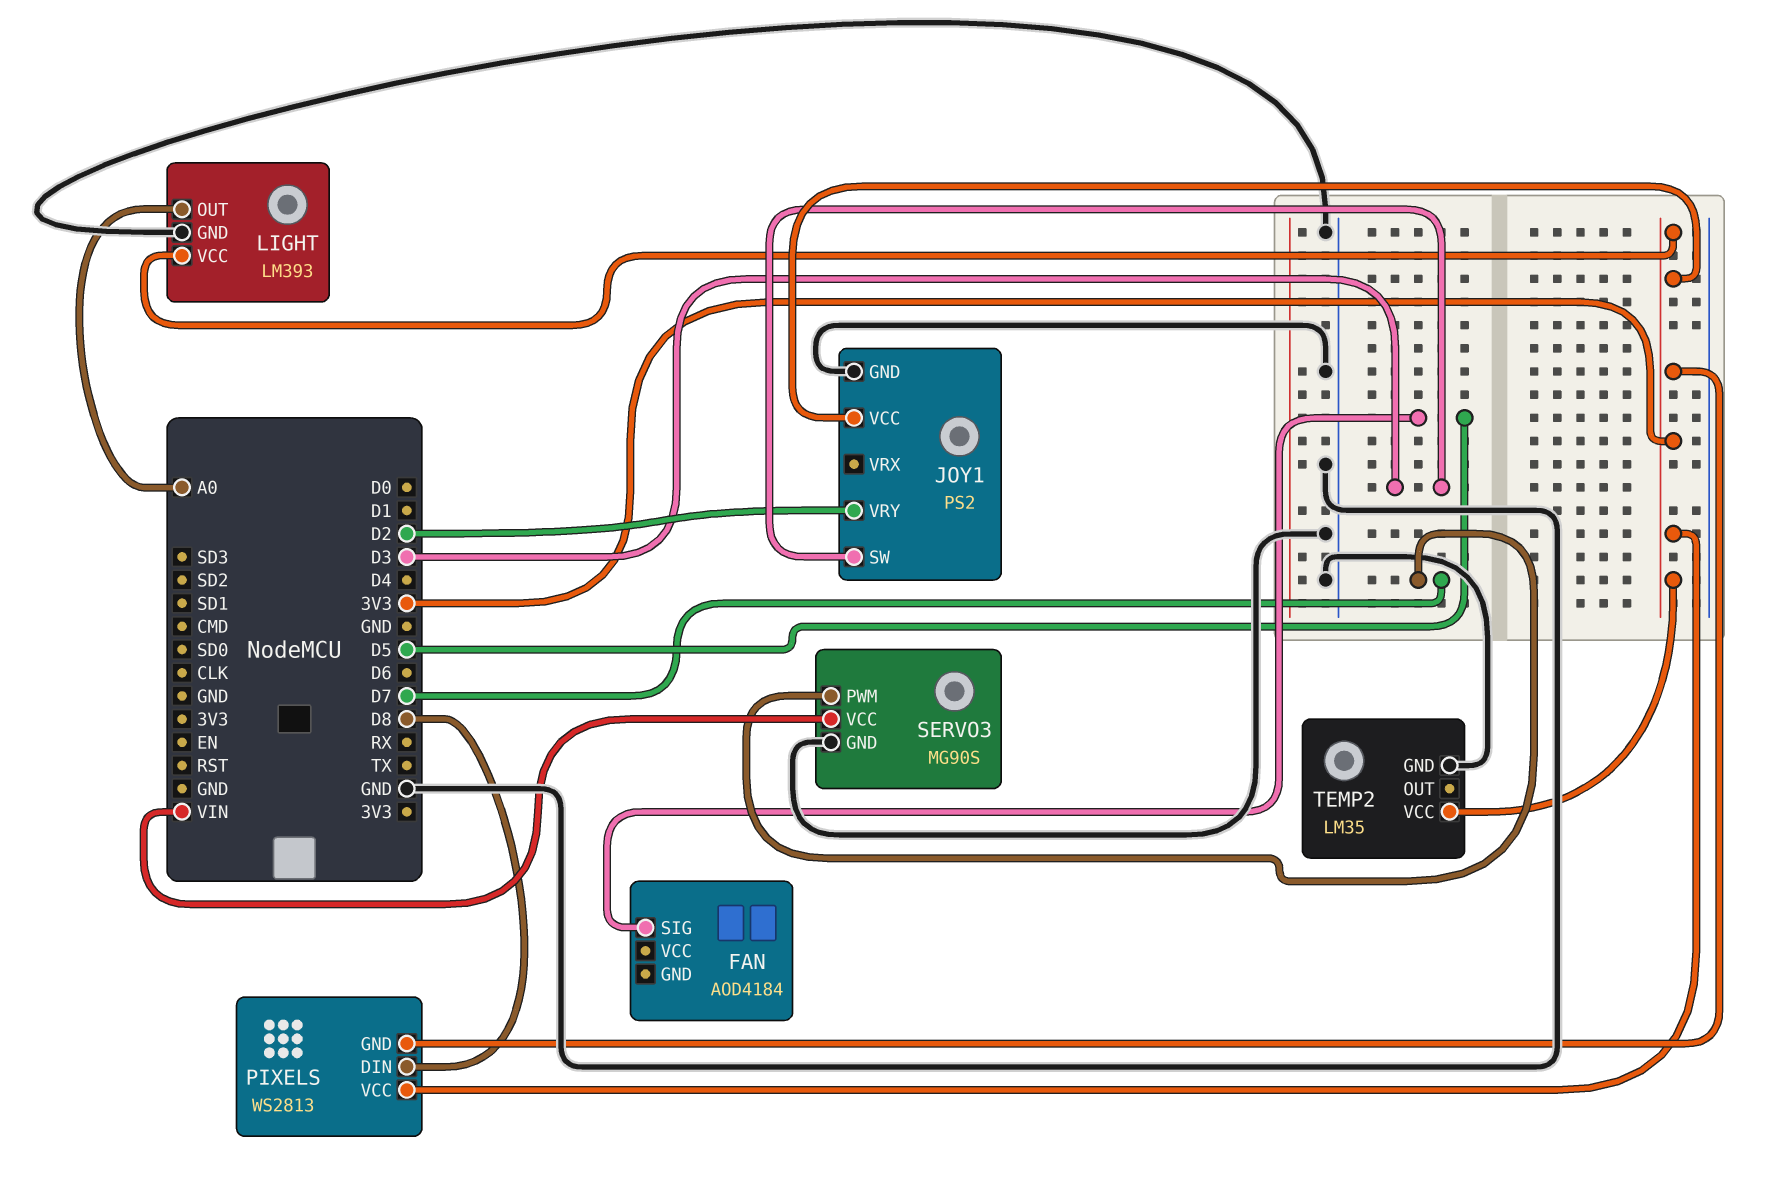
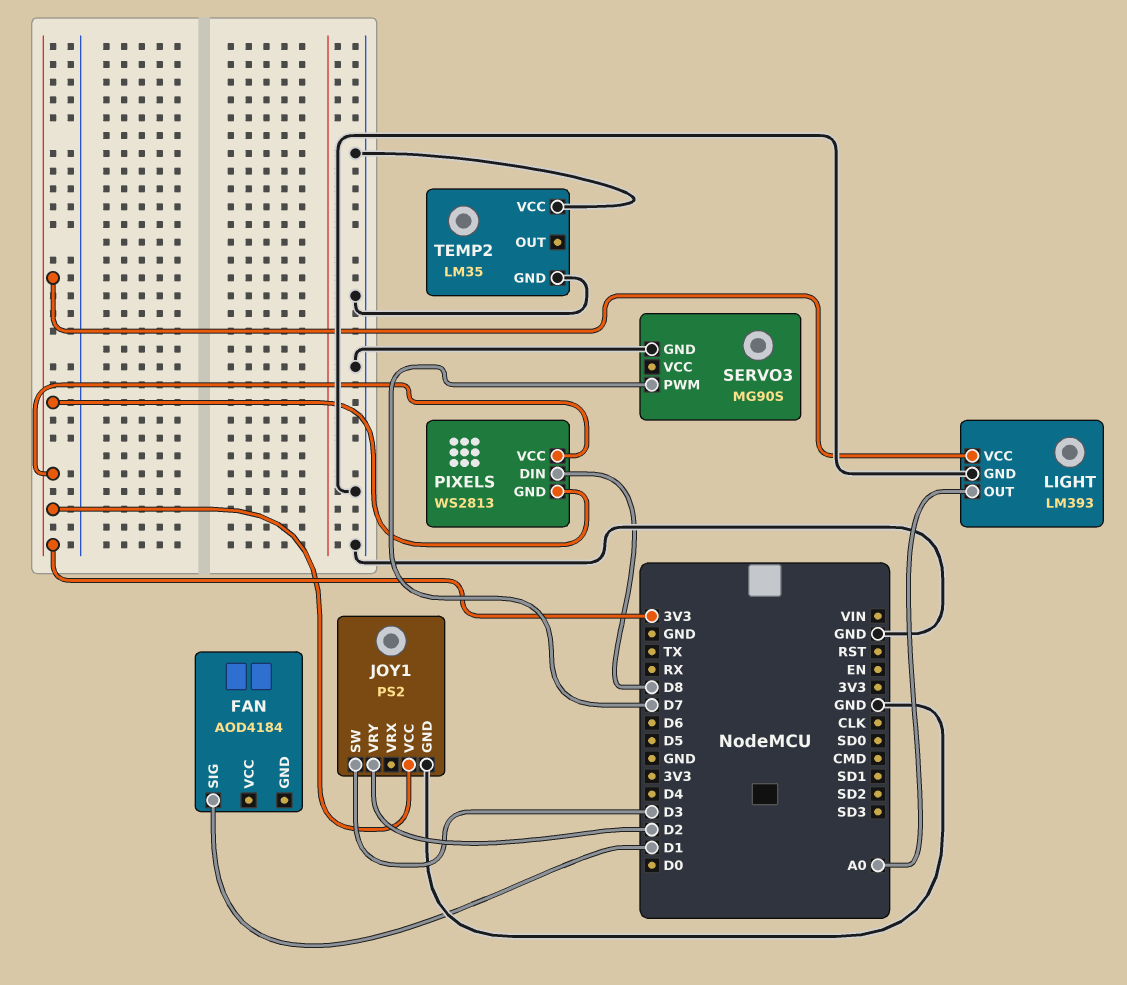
FAN pin SIG: D5 -> D1
SERVO3 pin VCC: VIN -> none
TEMP2 pin VCC: 3V3 -> GND

